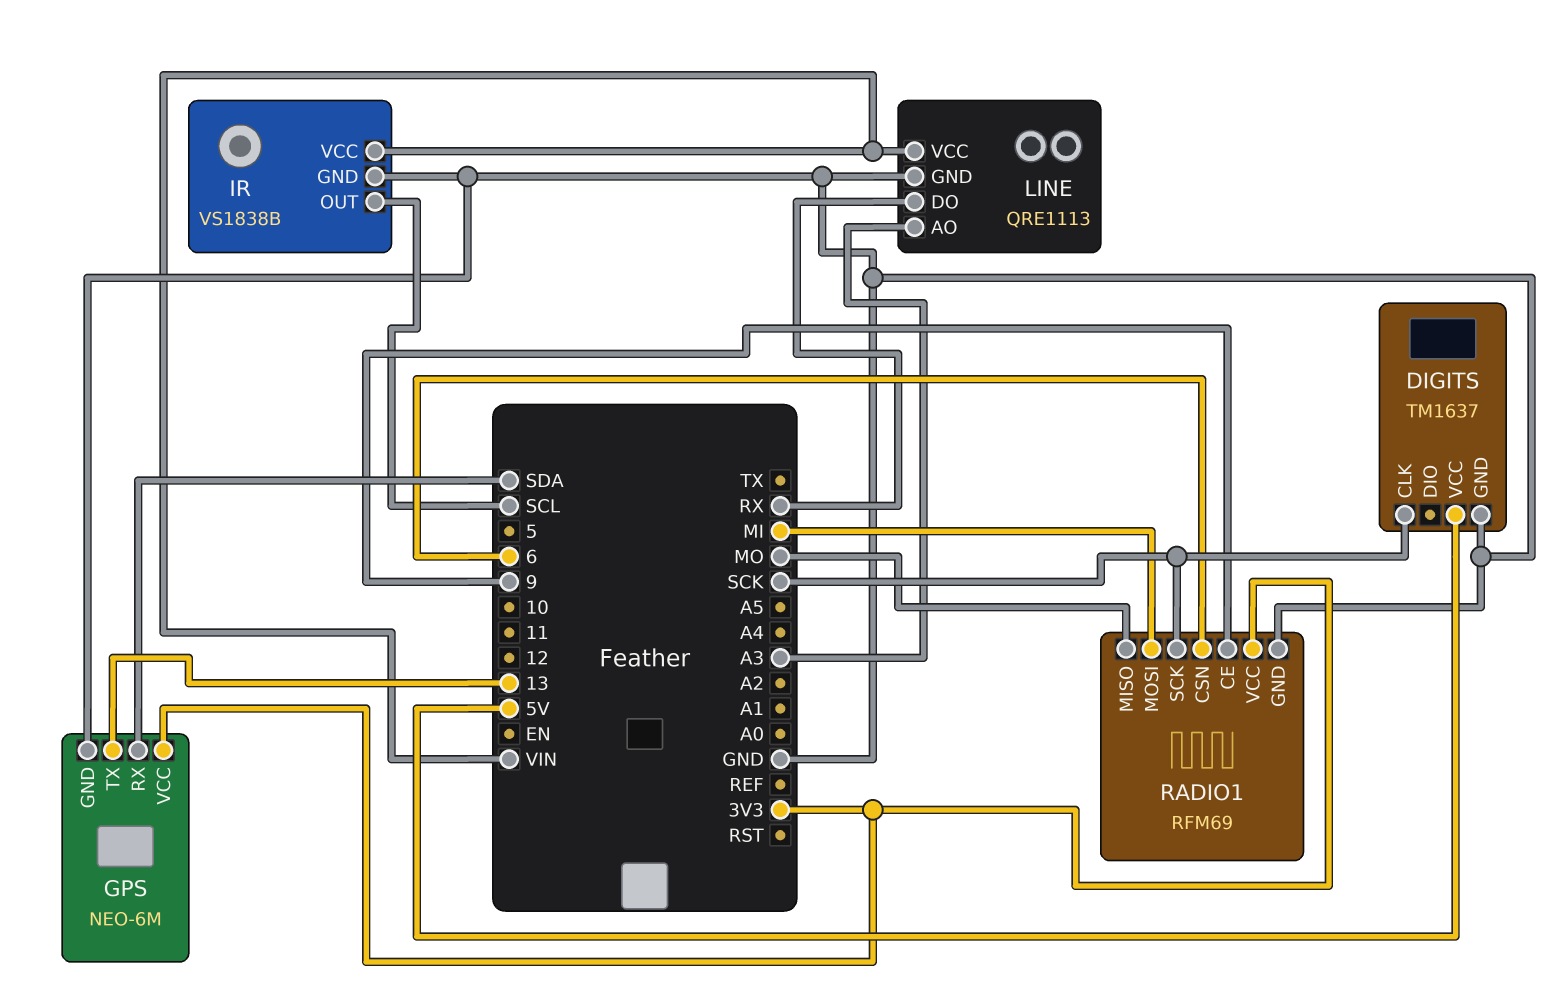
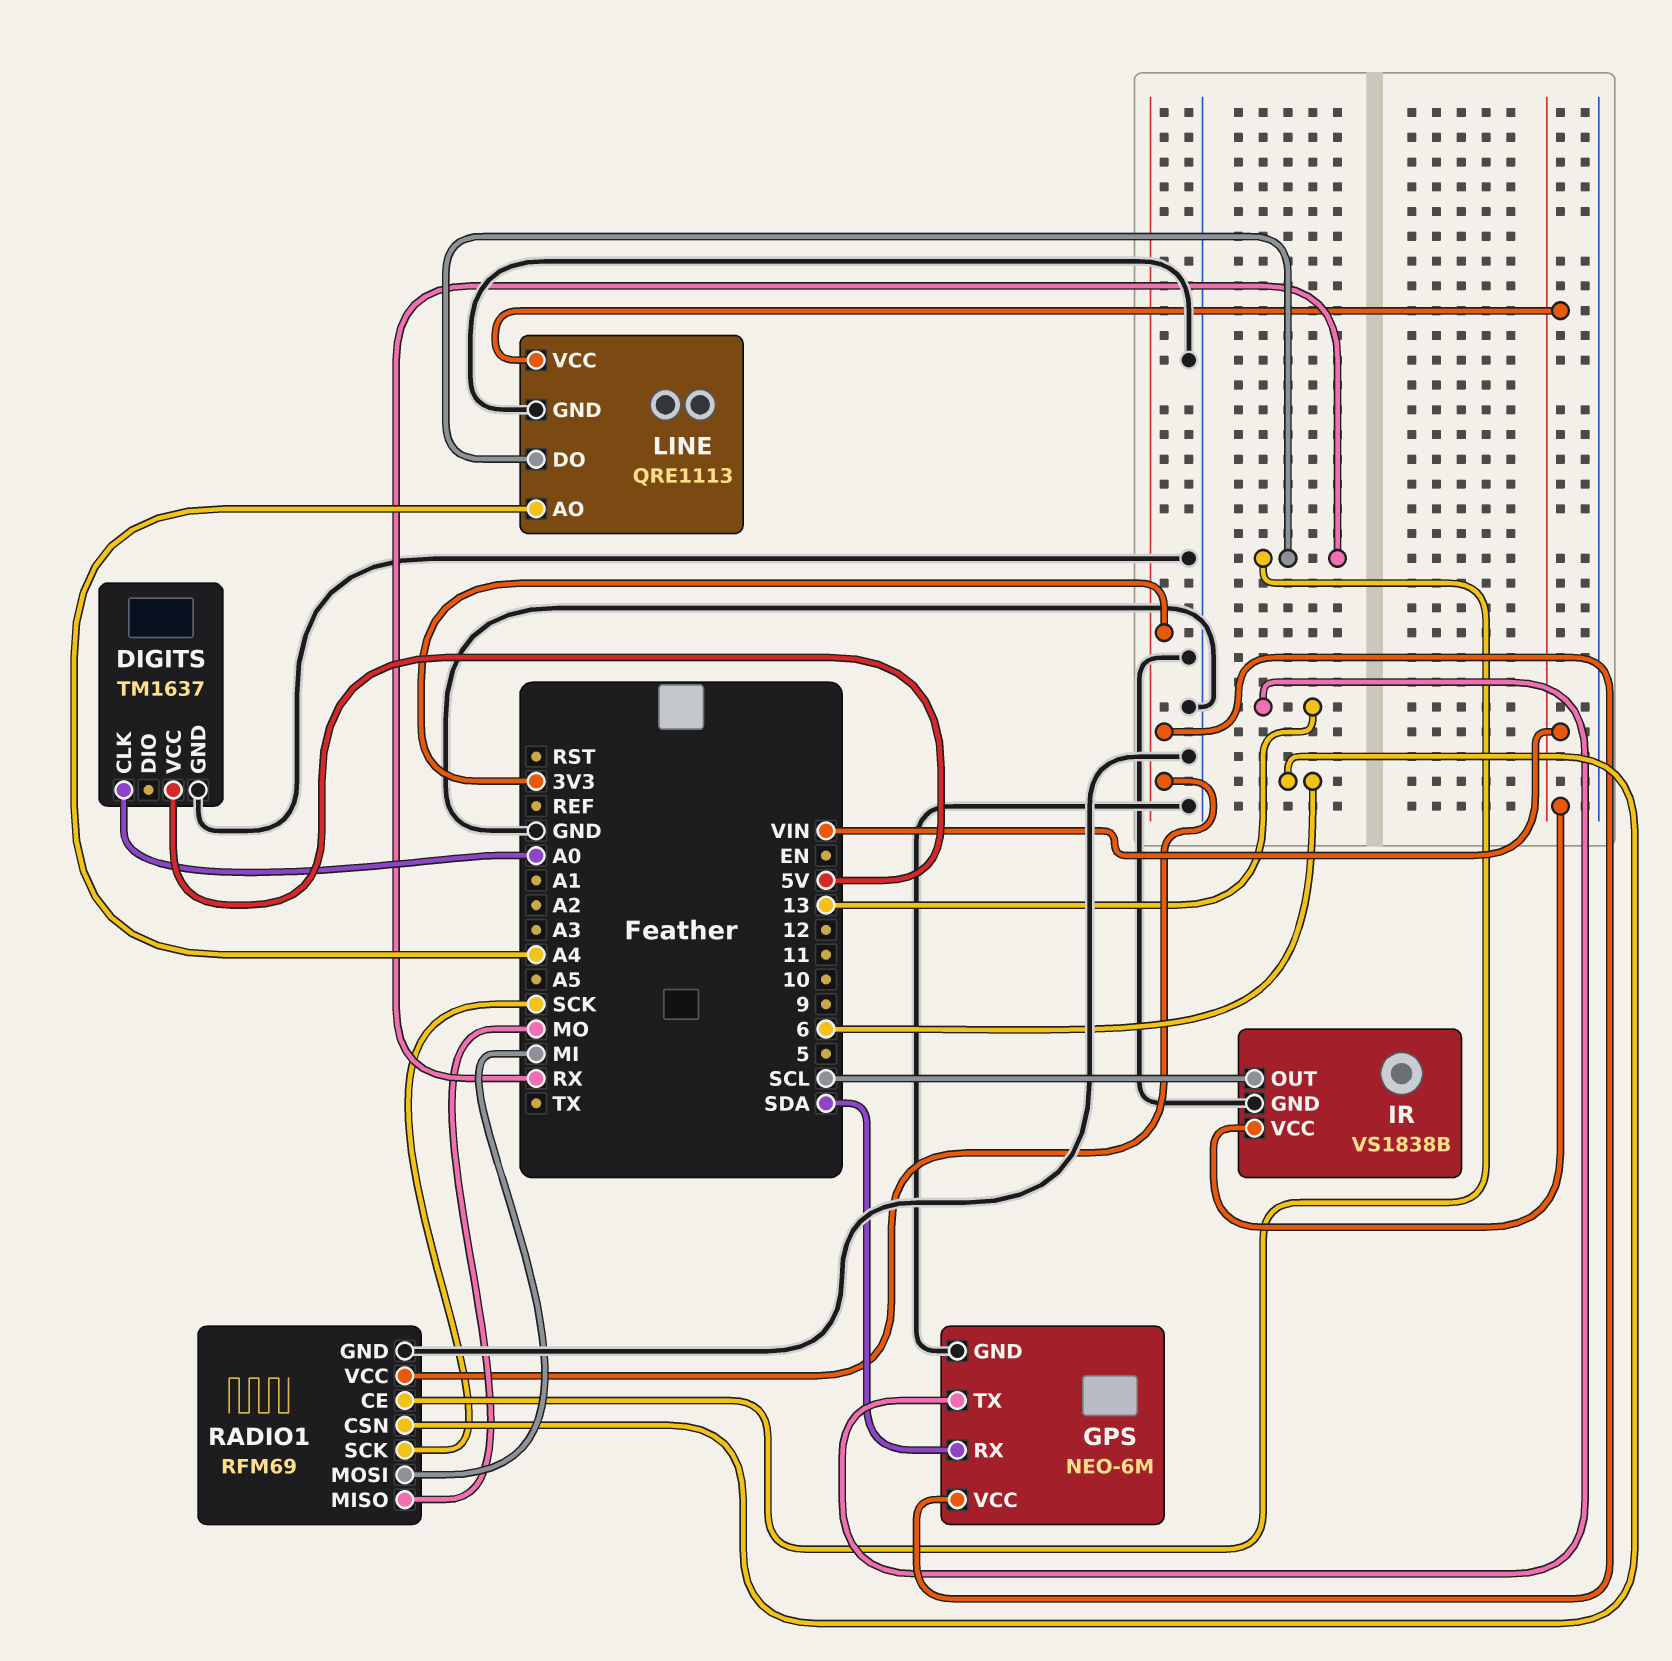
DIGITS pin CLK: SCK -> A0
LINE pin AO: A3 -> A4
RADIO1 pin CE: 9 -> RX

